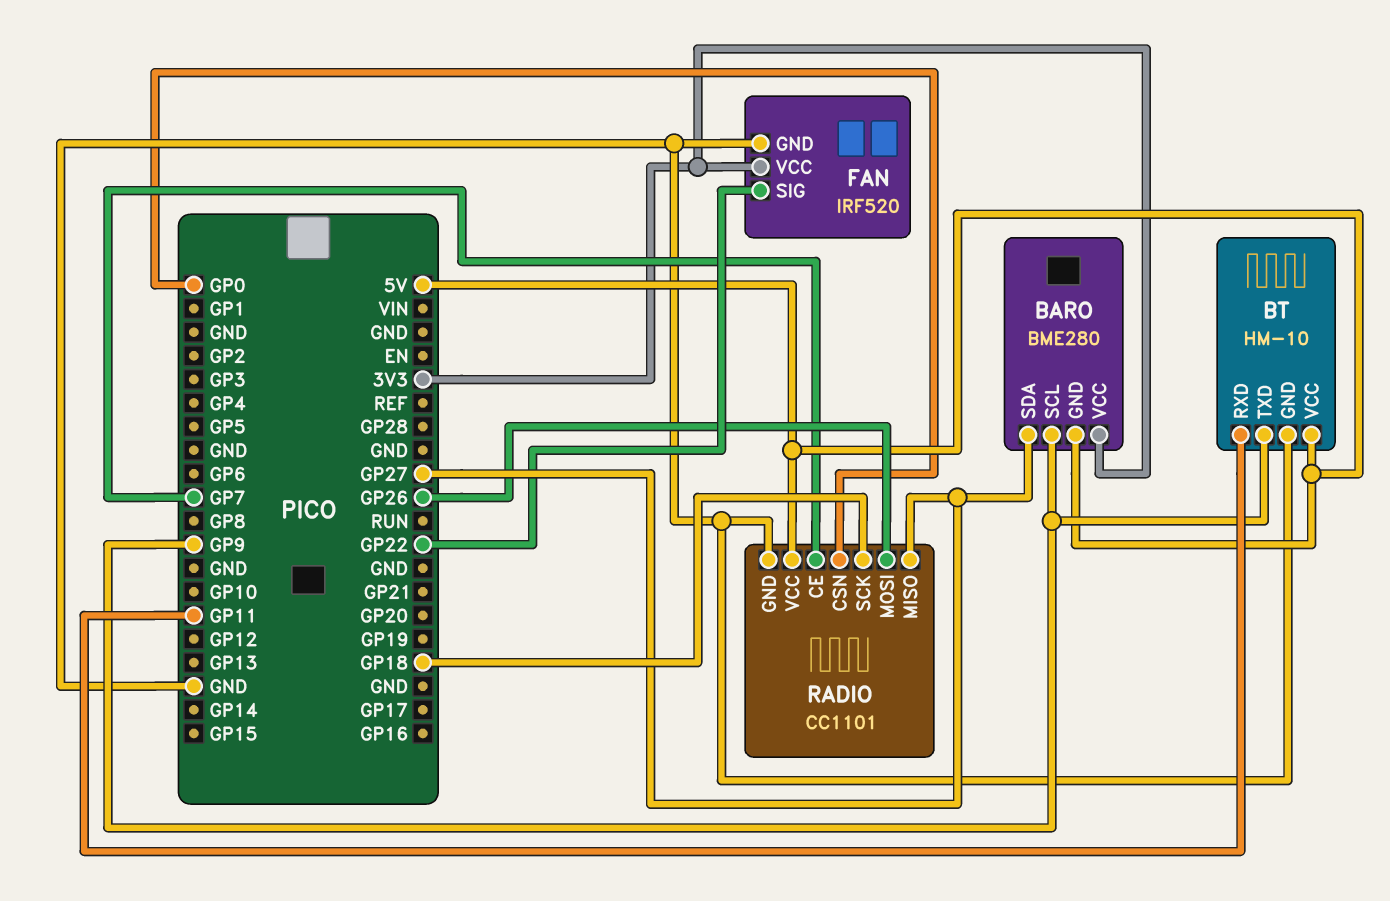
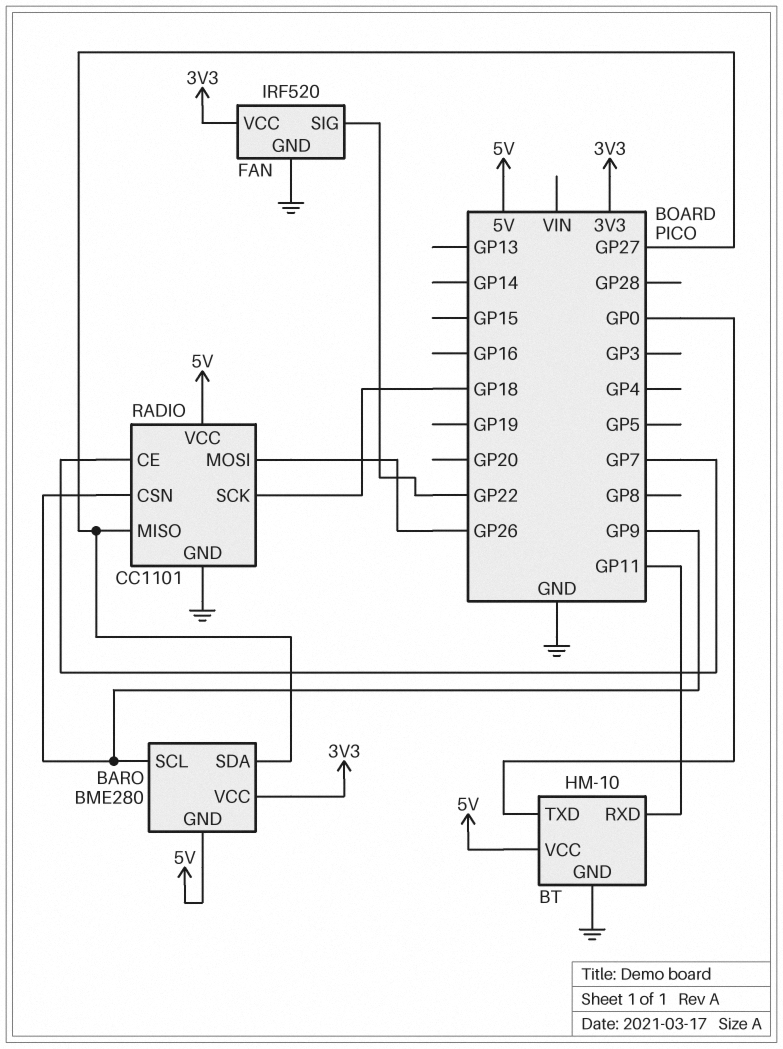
BT pin TXD: GP9 -> GP0
RADIO pin CSN: GP0 -> GP9

